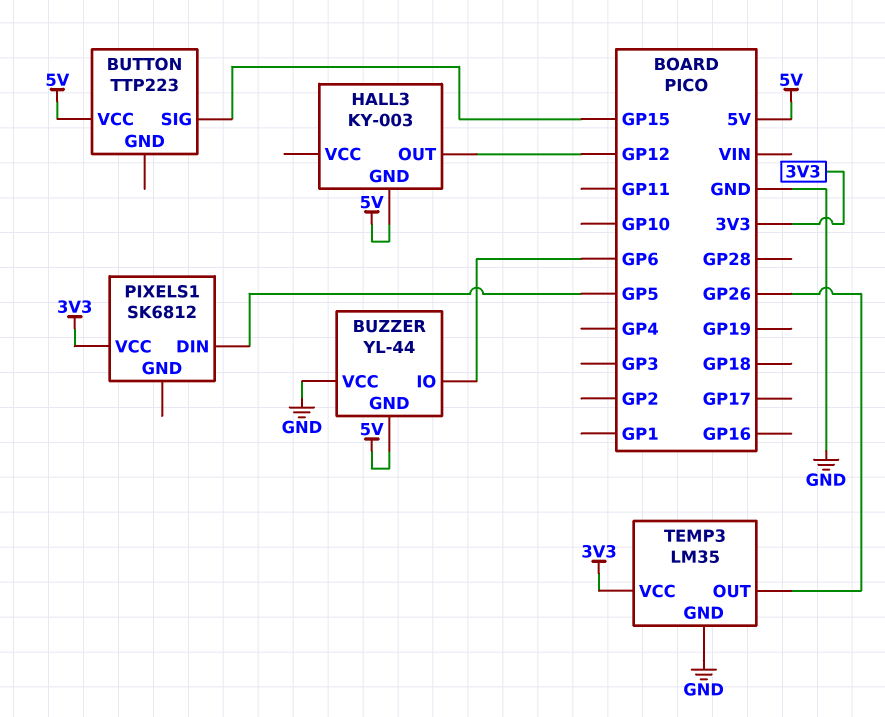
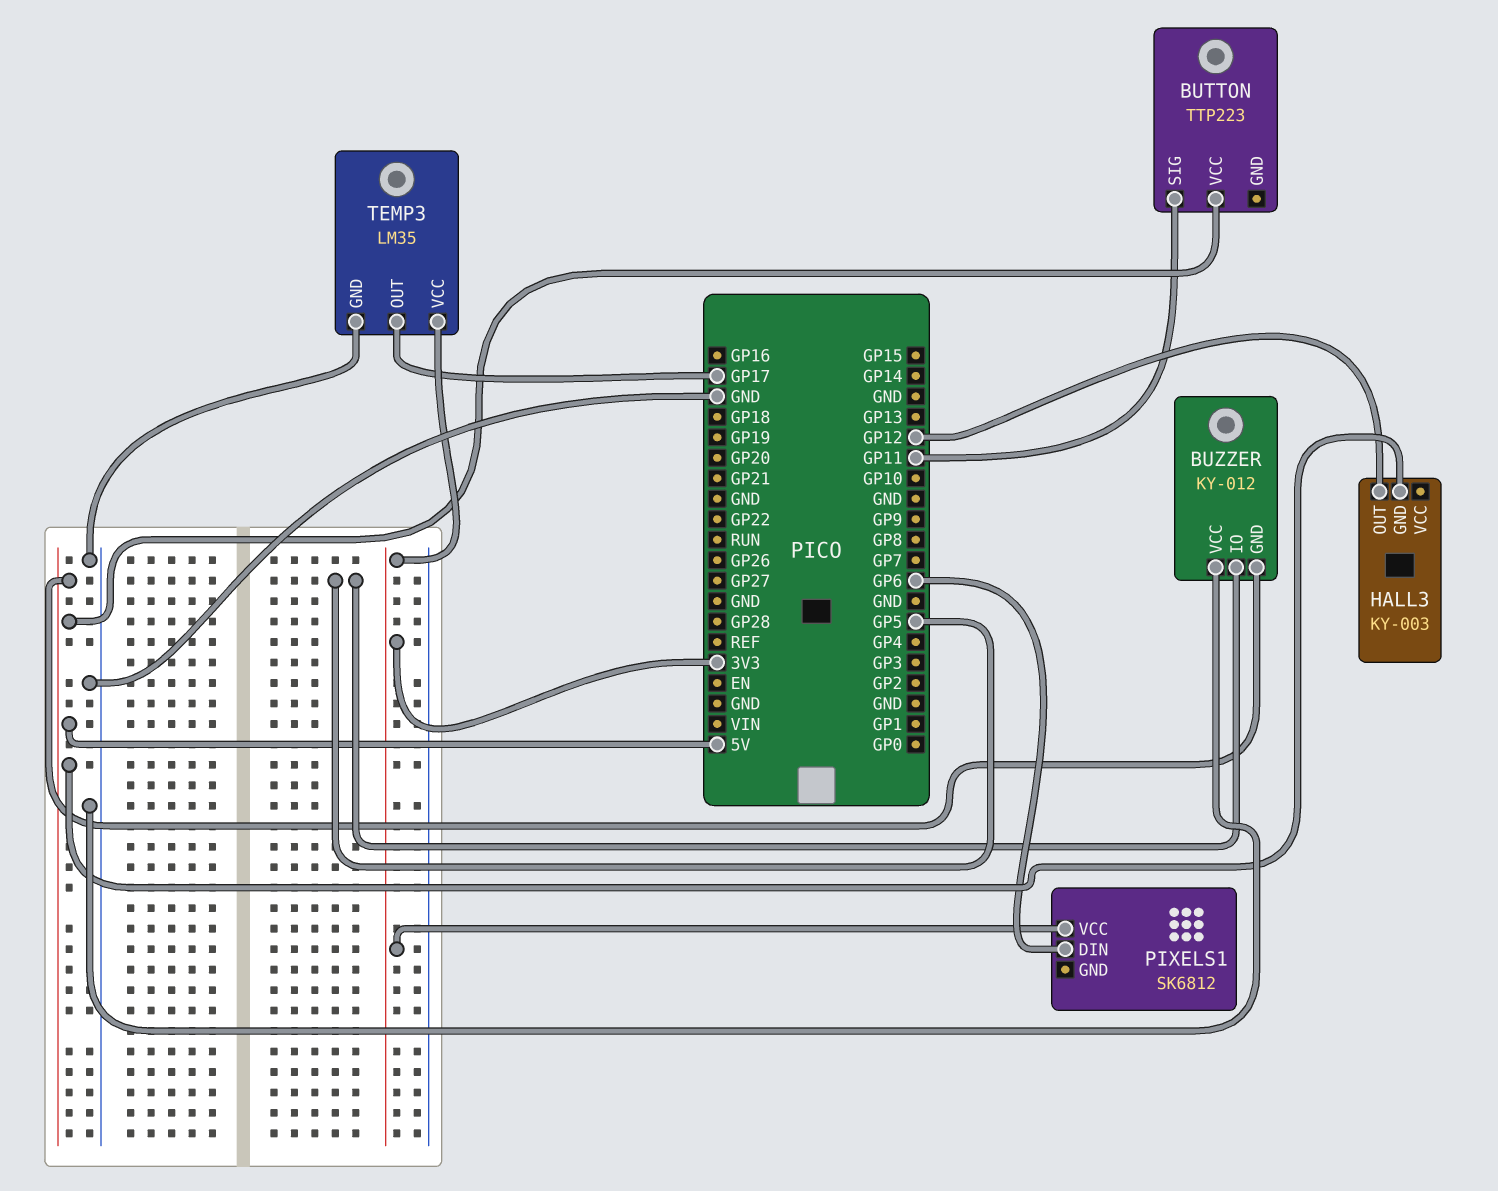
BUTTON pin SIG: GP15 -> GP11
BUZZER: YL-44 -> KY-012
BUZZER pin IO: GP6 -> GP5
PIXELS1 pin DIN: GP5 -> GP6
TEMP3 pin OUT: GP26 -> GP17

